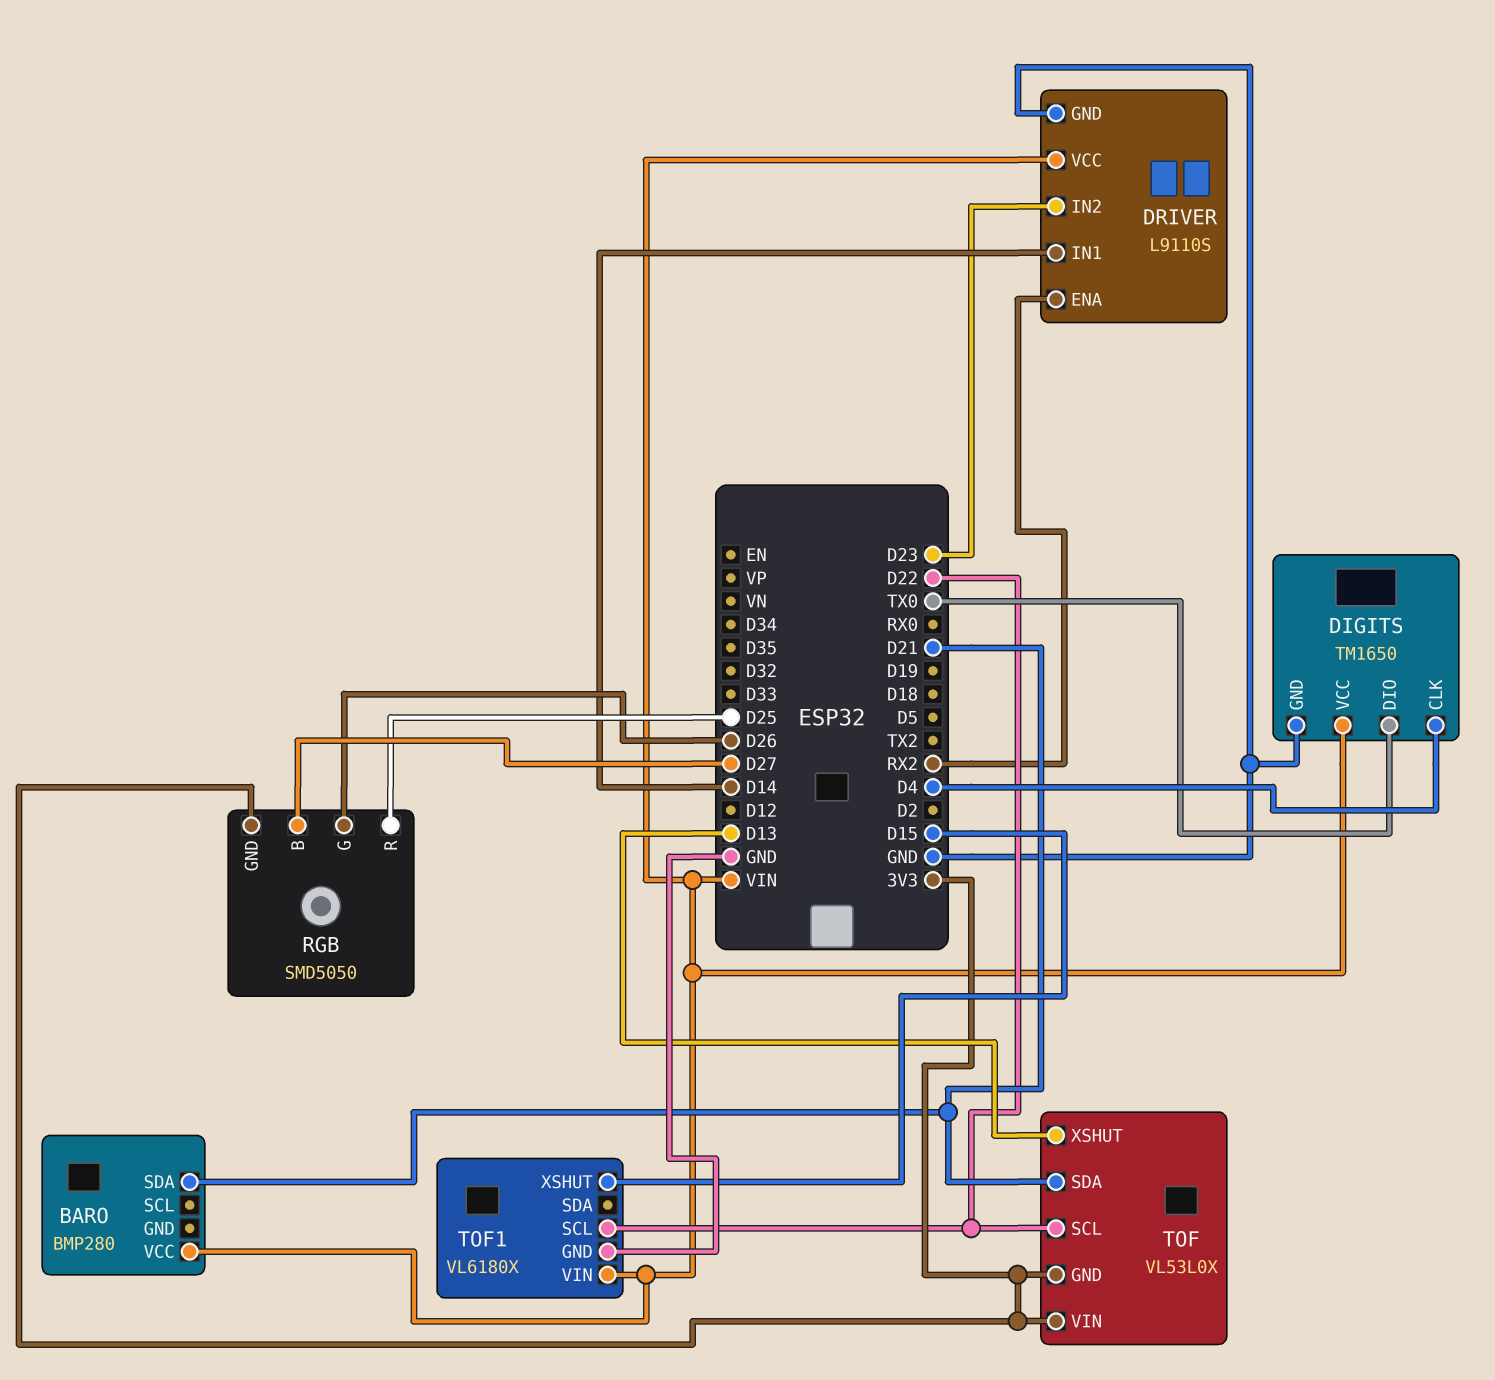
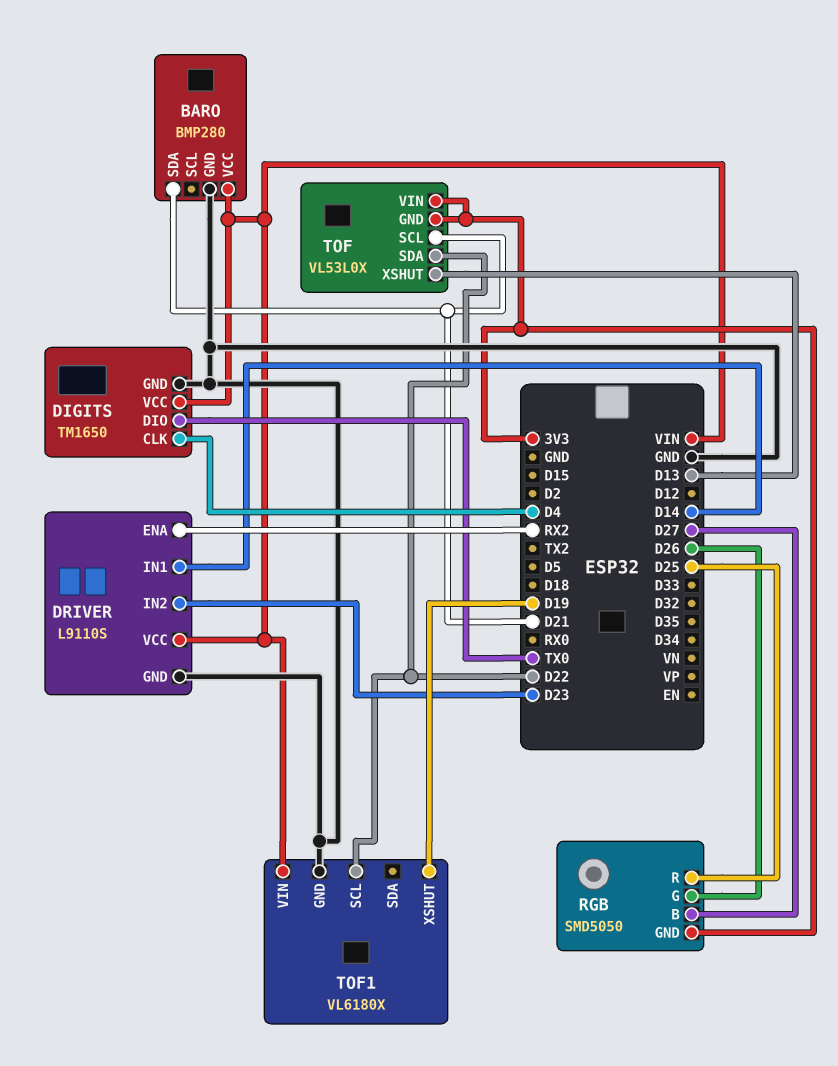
BARO pin GND: none -> GND
TOF pin SCL: D22 -> D21
TOF pin SDA: D21 -> D22
TOF1 pin XSHUT: D15 -> D19

